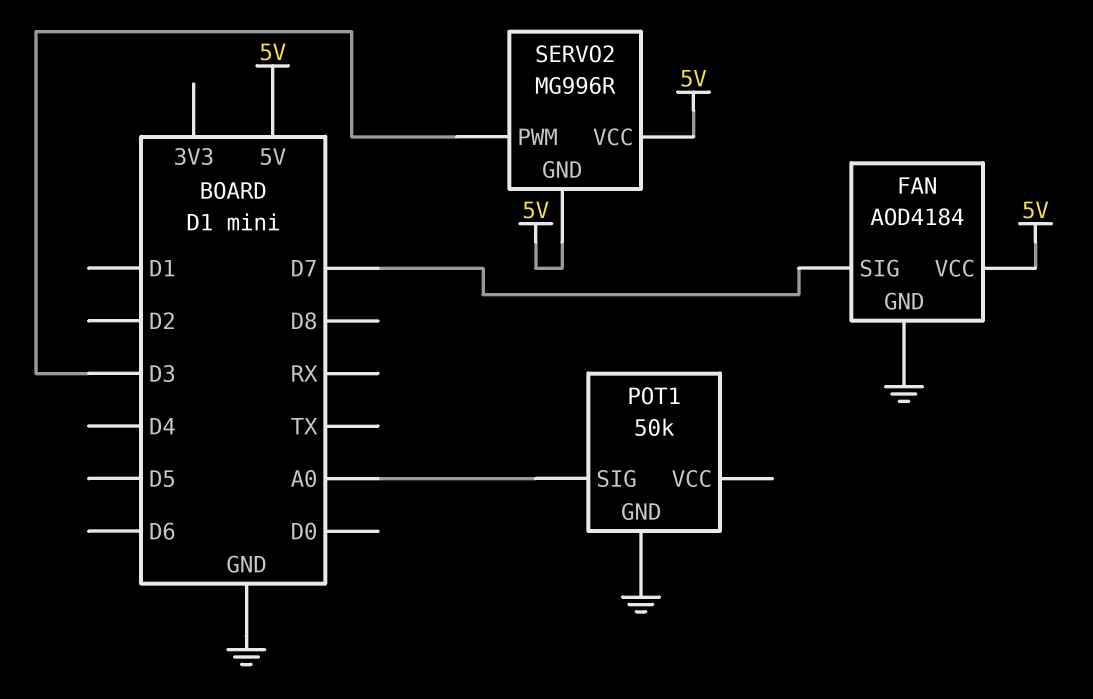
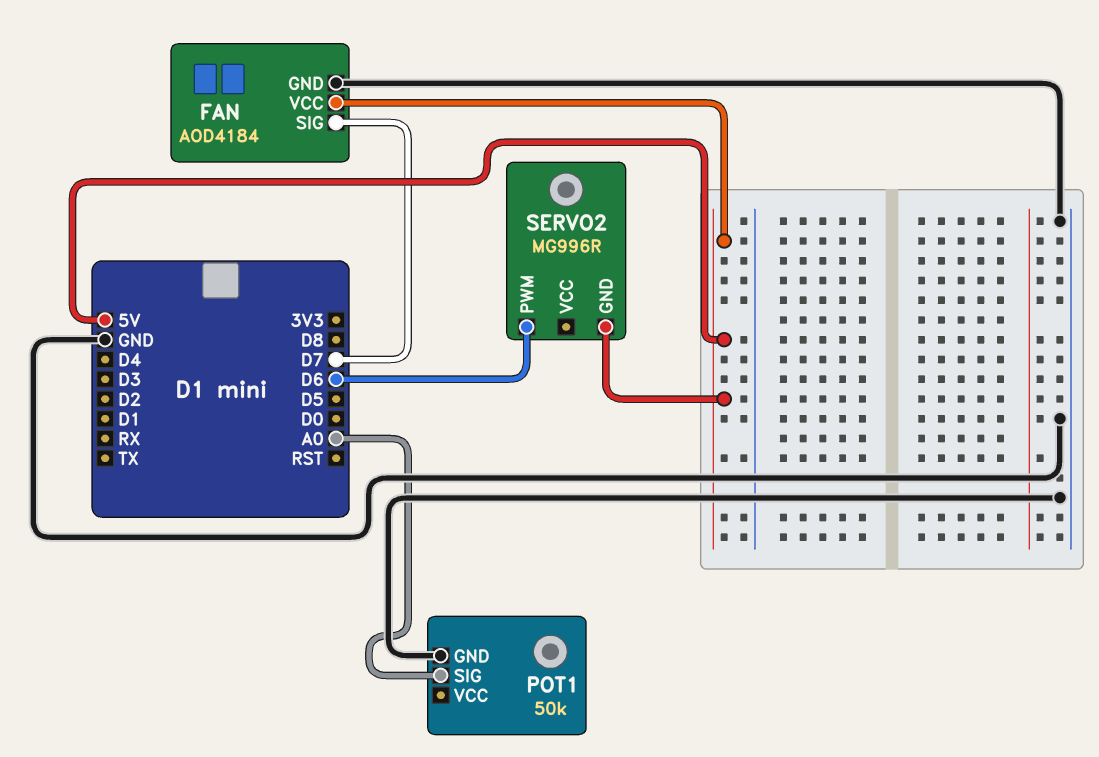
SERVO2 pin PWM: D3 -> D6
SERVO2 pin VCC: 5V -> none

